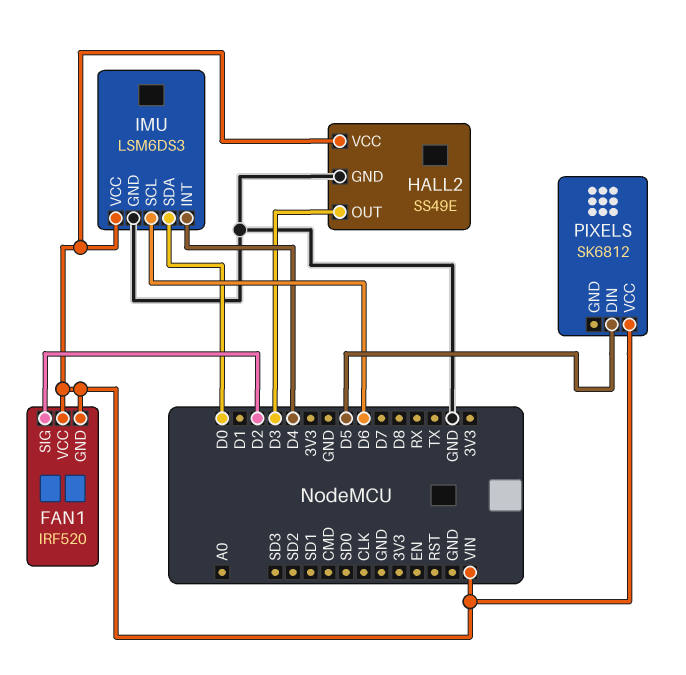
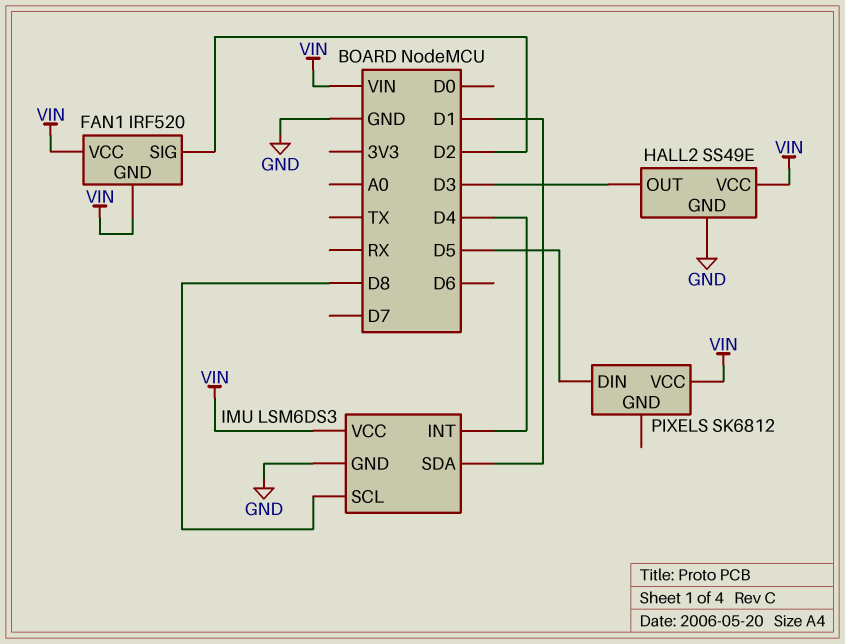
IMU pin SCL: D6 -> D8
IMU pin SDA: D0 -> D1

